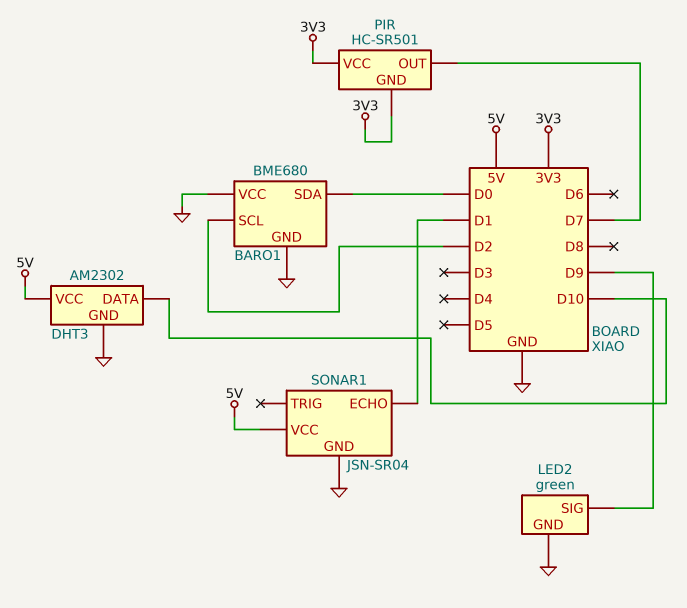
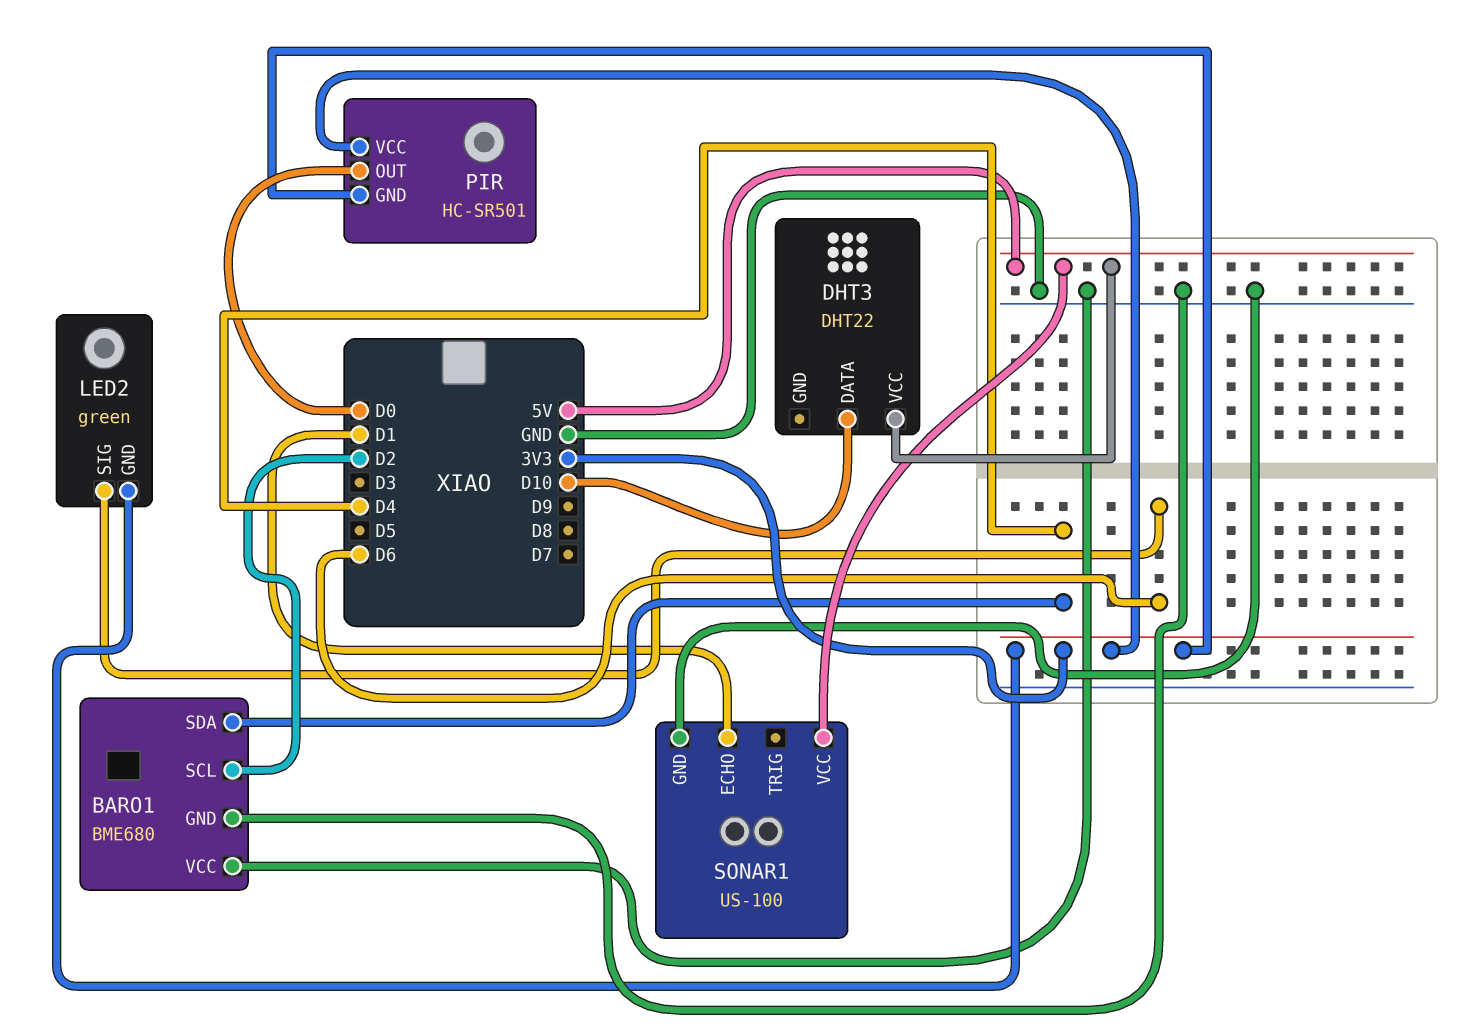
BARO1 pin SDA: D0 -> D4
DHT3: AM2302 -> DHT22
DHT3 pin GND: GND -> none
LED2 pin GND: GND -> 3V3
LED2 pin SIG: D9 -> D6
PIR pin OUT: D7 -> D0
SONAR1: JSN-SR04 -> US-100

